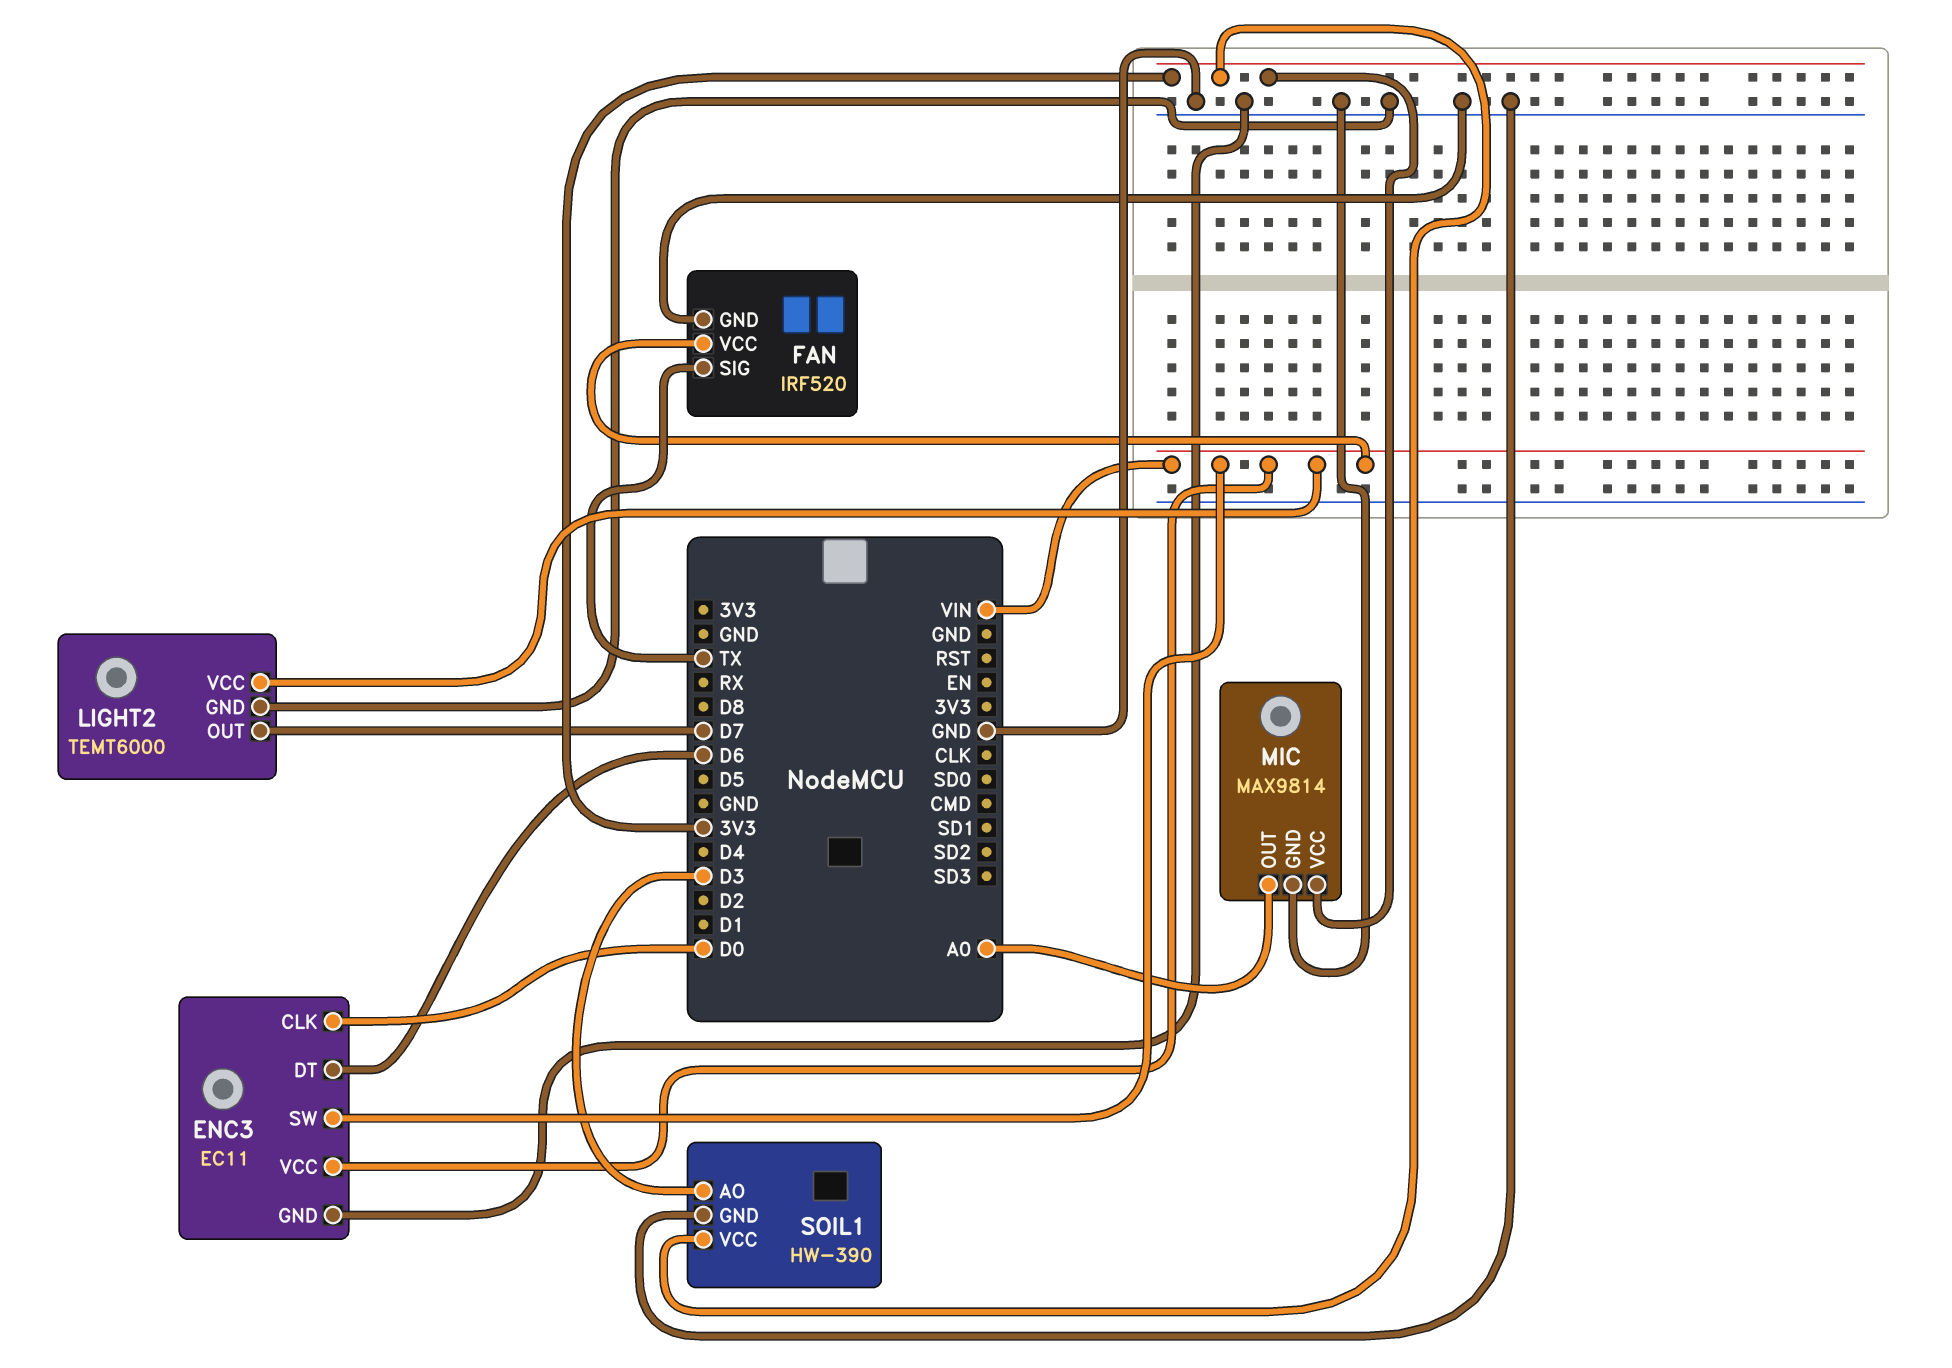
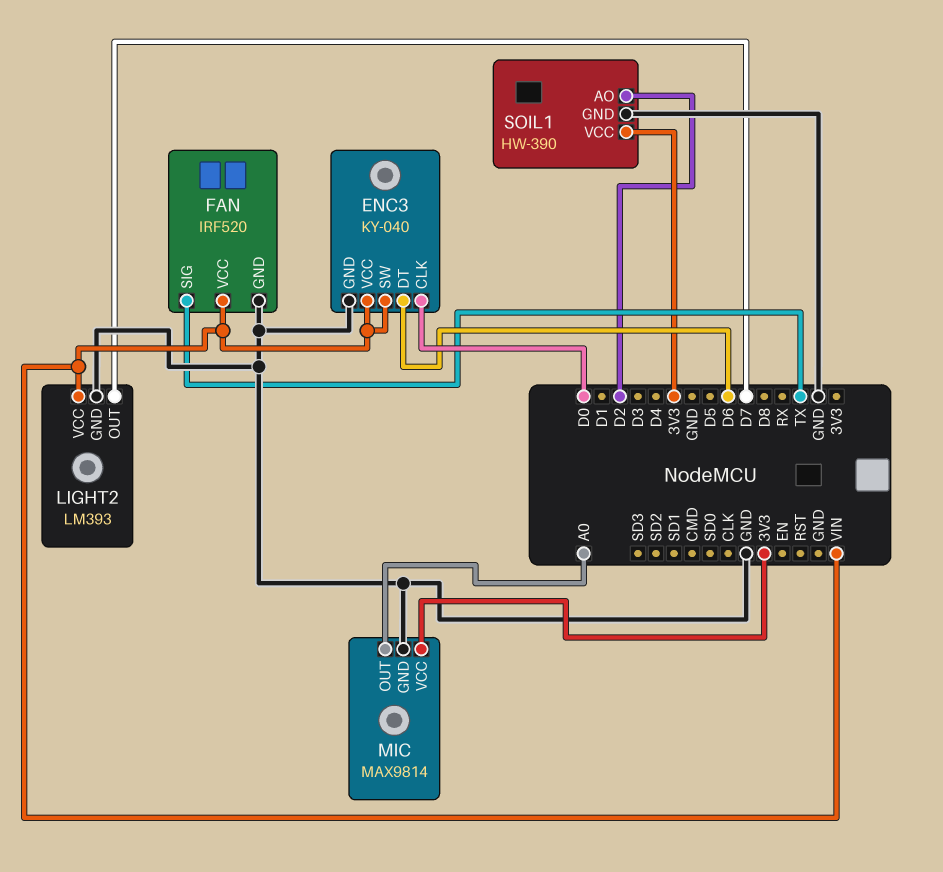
ENC3: EC11 -> KY-040
LIGHT2: TEMT6000 -> LM393
SOIL1 pin AO: D3 -> D2

